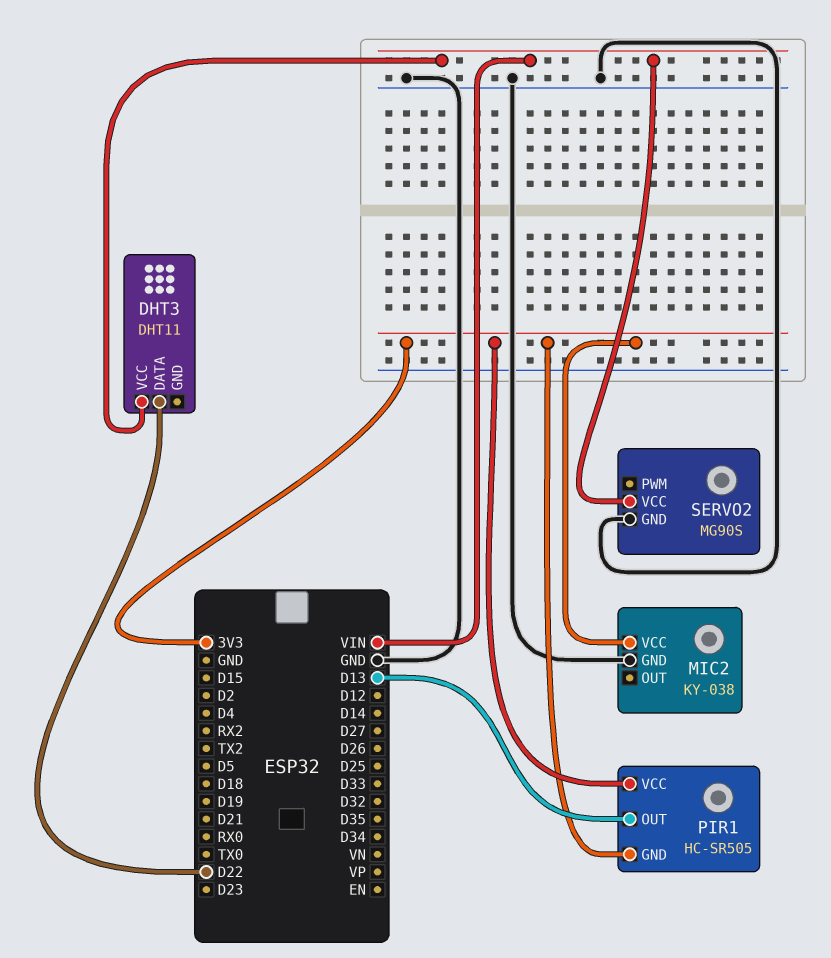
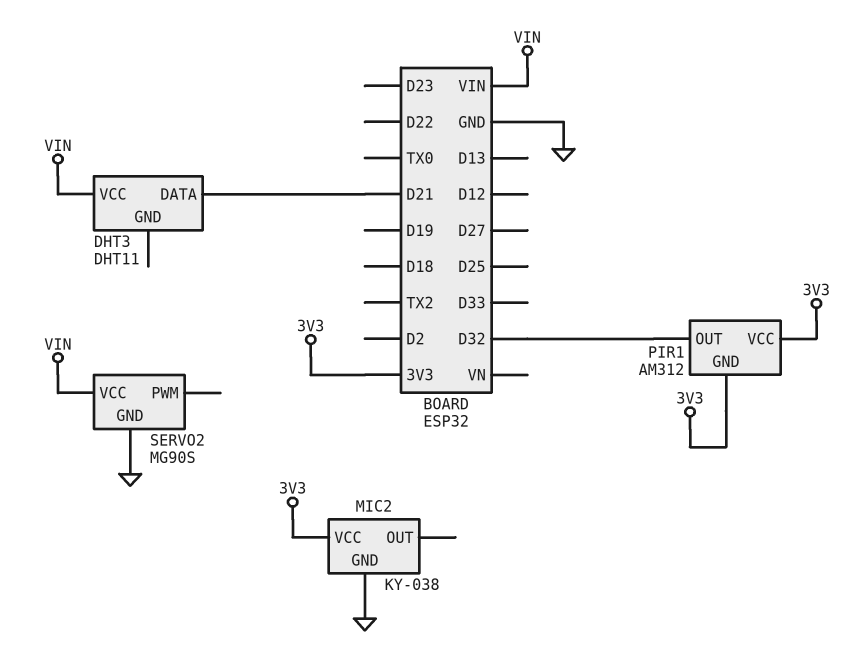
DHT3 pin DATA: D22 -> D21
PIR1: HC-SR505 -> AM312
PIR1 pin OUT: D13 -> D32

